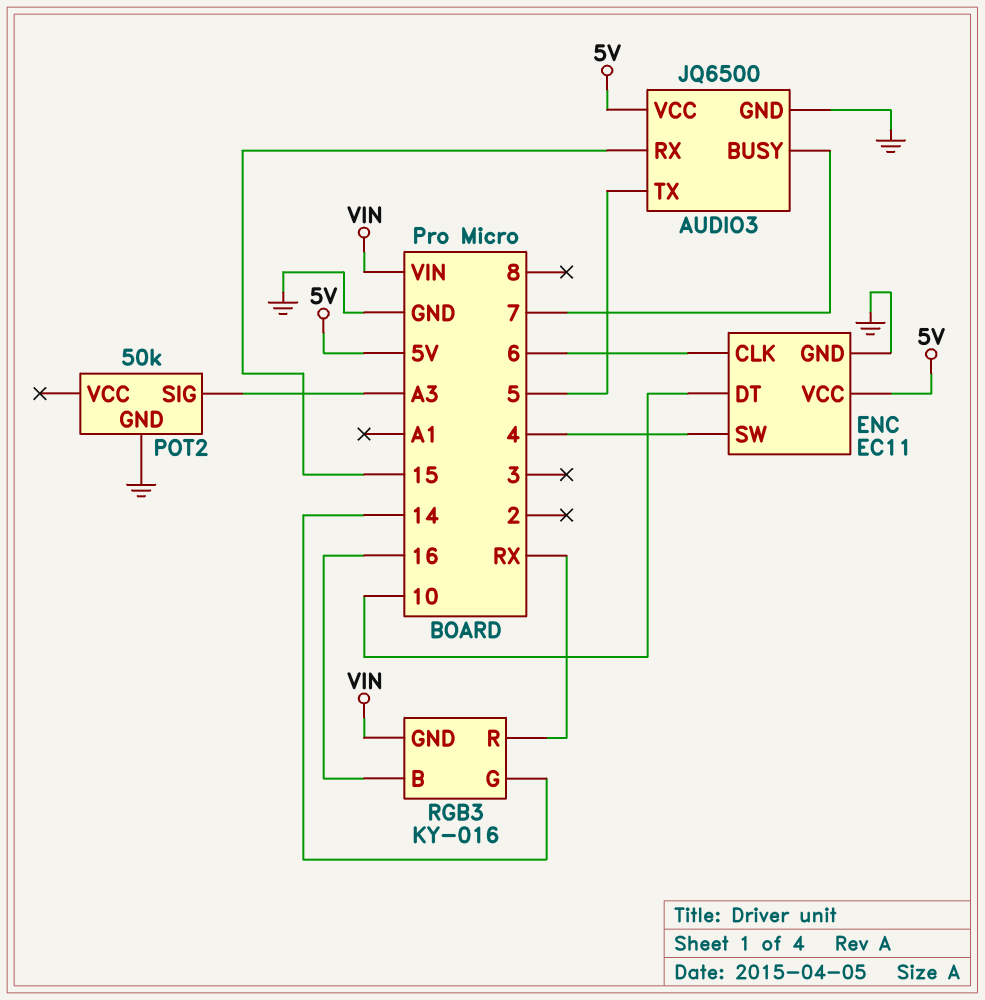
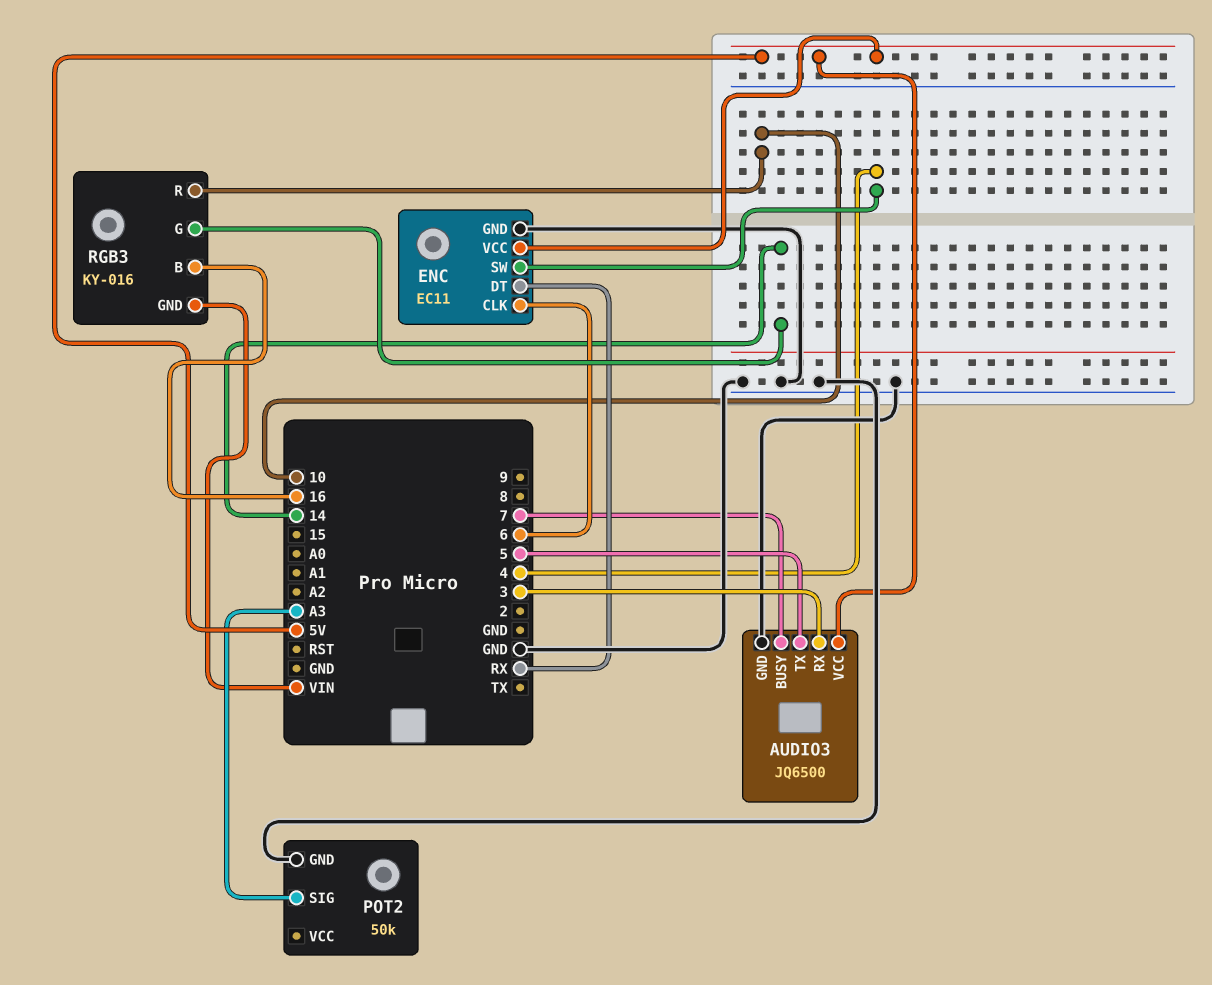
AUDIO3 pin RX: 15 -> 3
ENC pin DT: 10 -> RX
RGB3 pin R: RX -> 10

